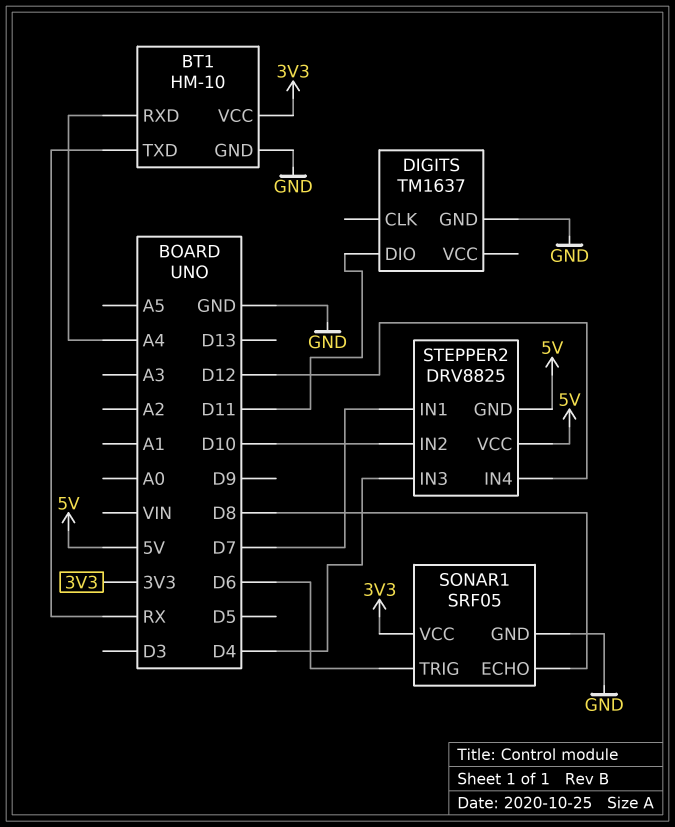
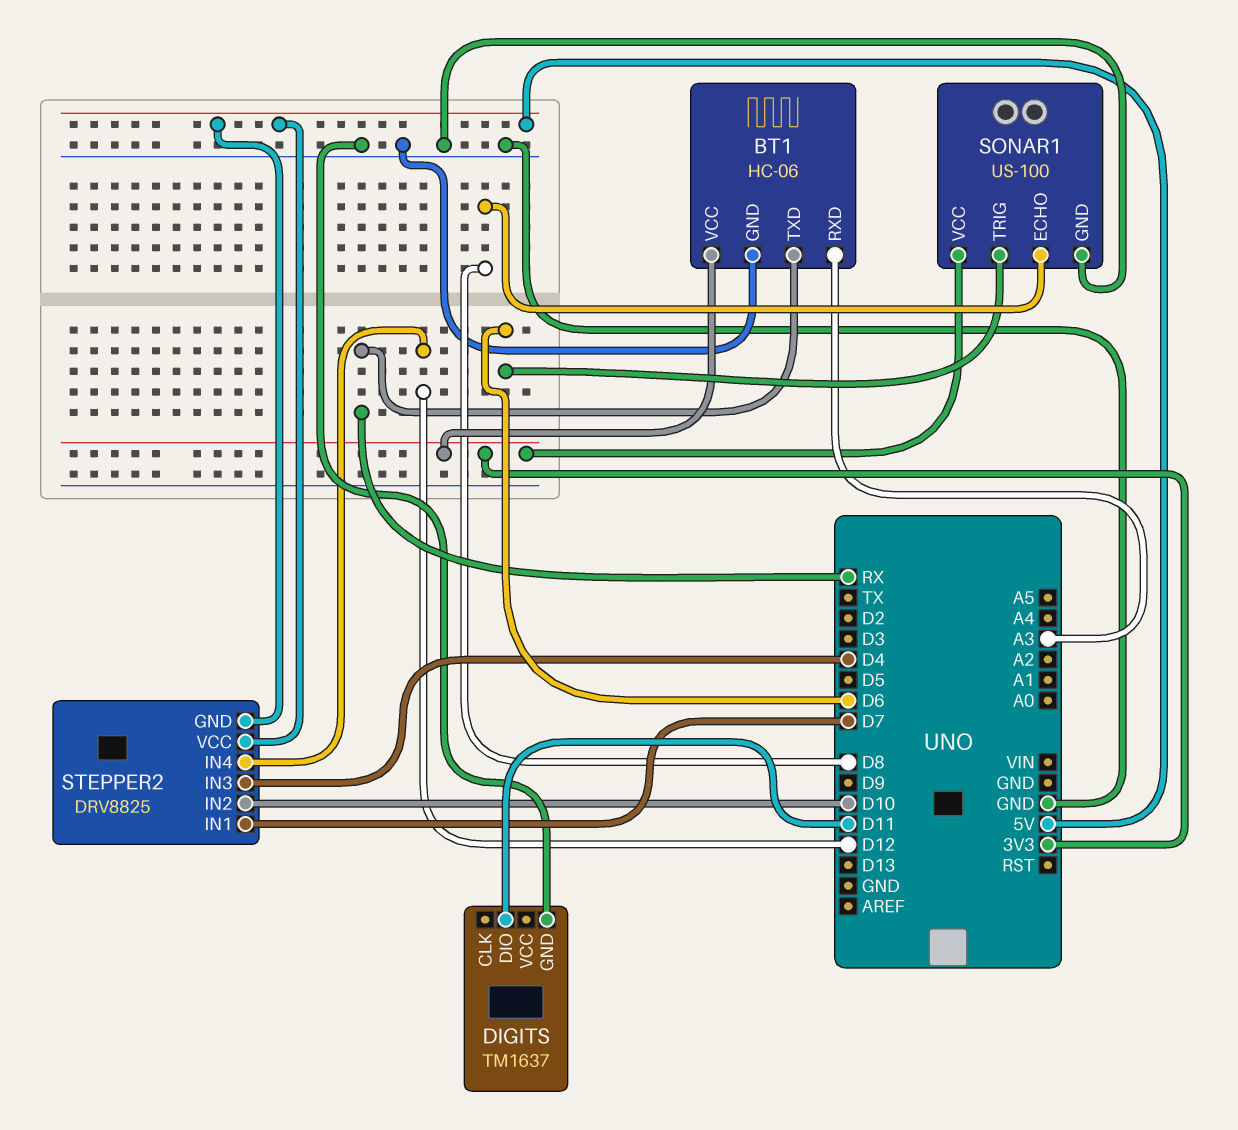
BT1: HM-10 -> HC-06
BT1 pin RXD: A4 -> A3
SONAR1: SRF05 -> US-100

